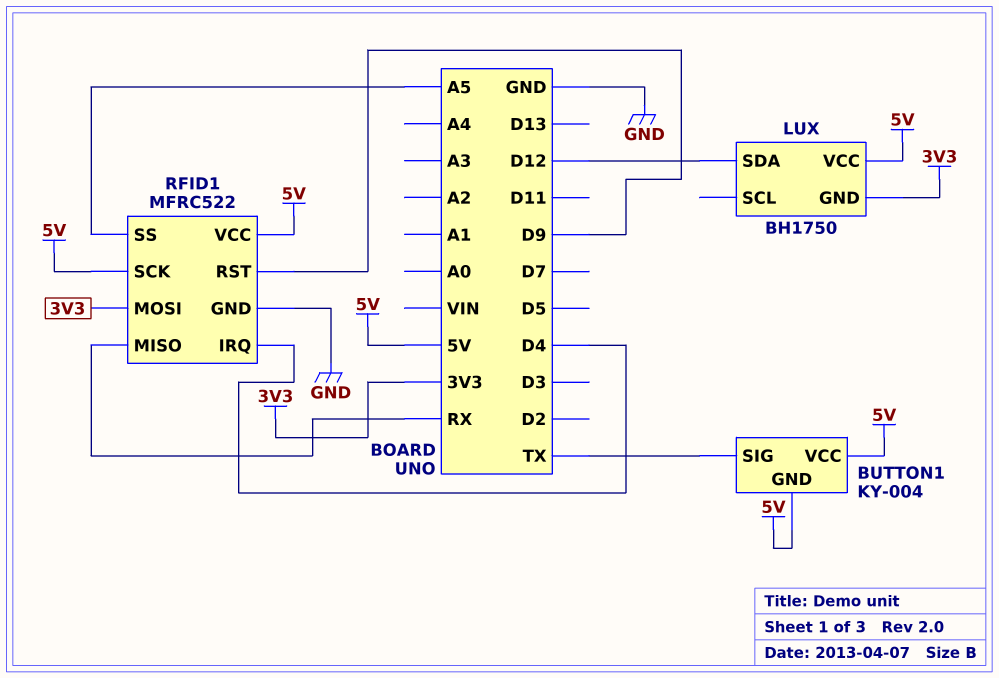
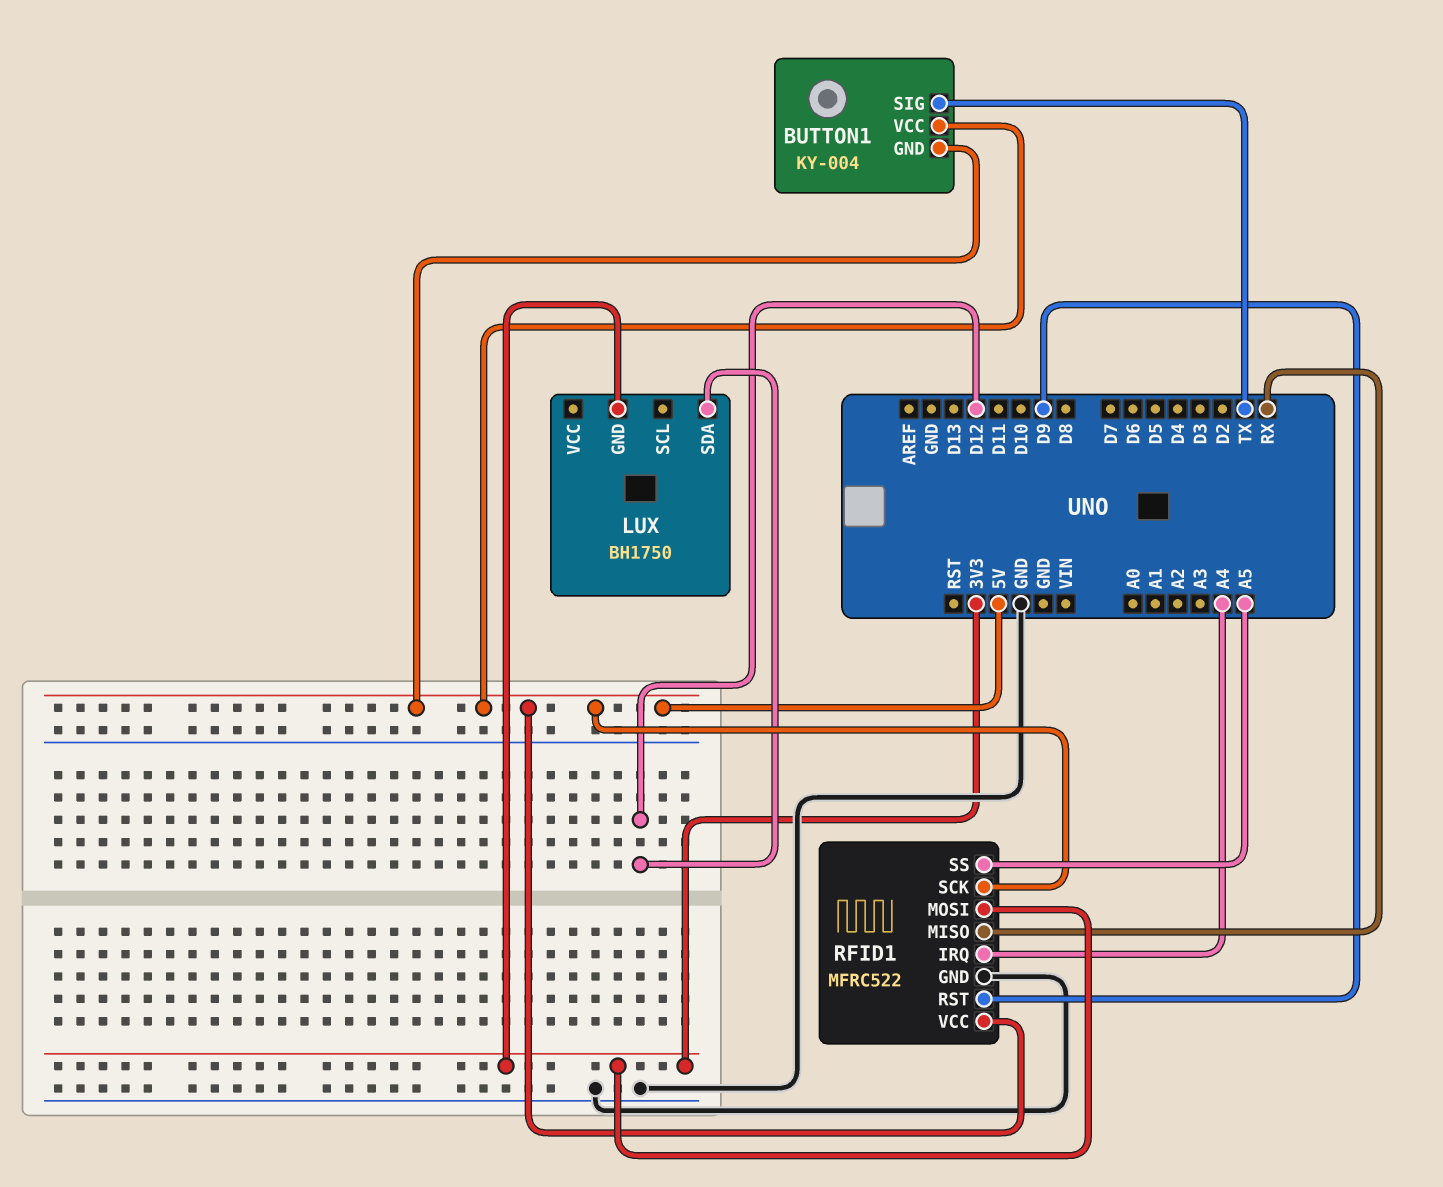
LUX pin VCC: 5V -> none
RFID1 pin IRQ: D4 -> A4

